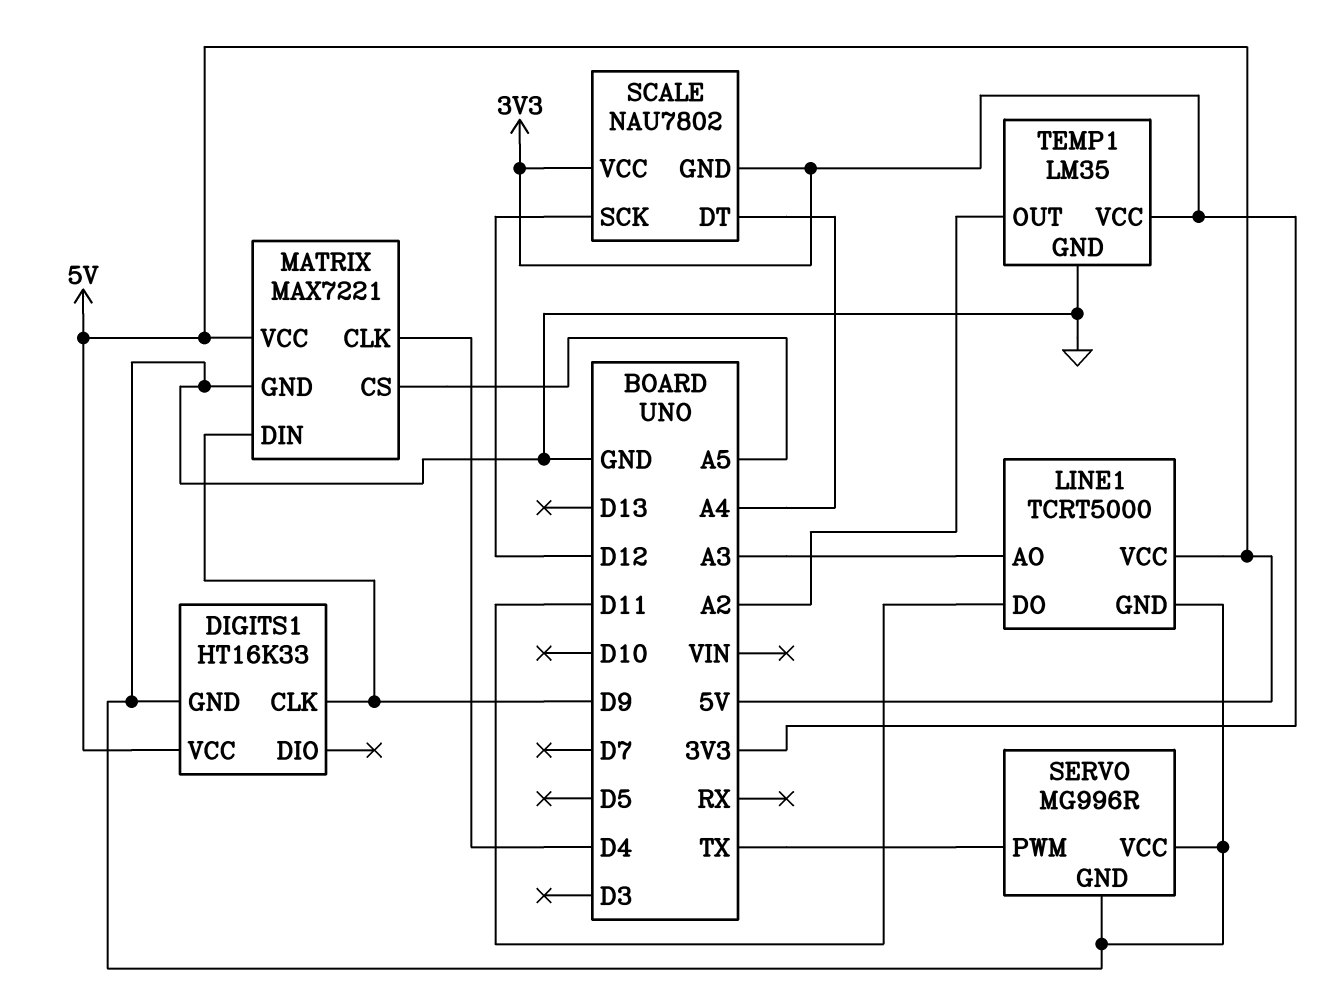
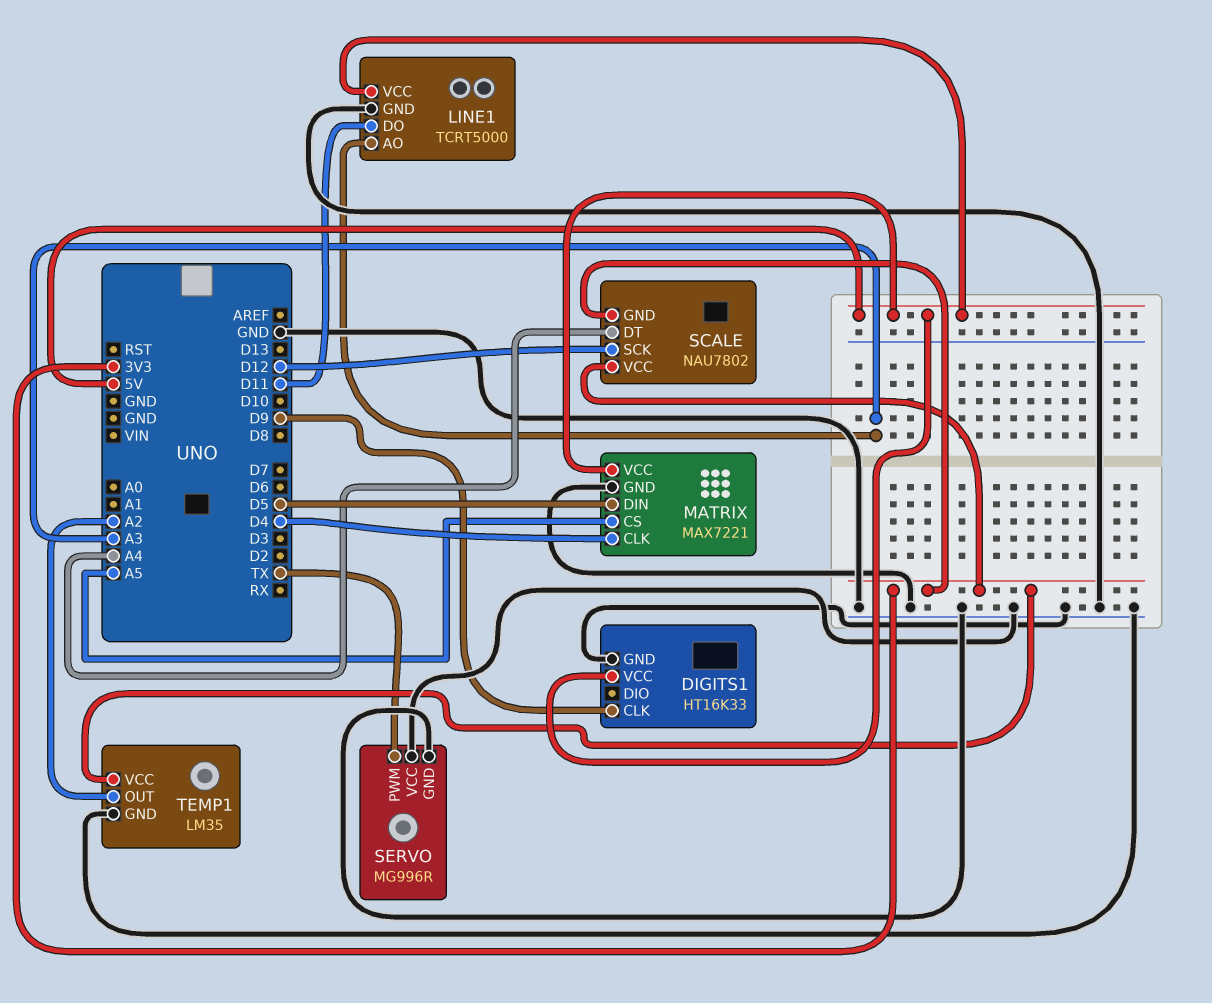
MATRIX pin DIN: D9 -> D5

